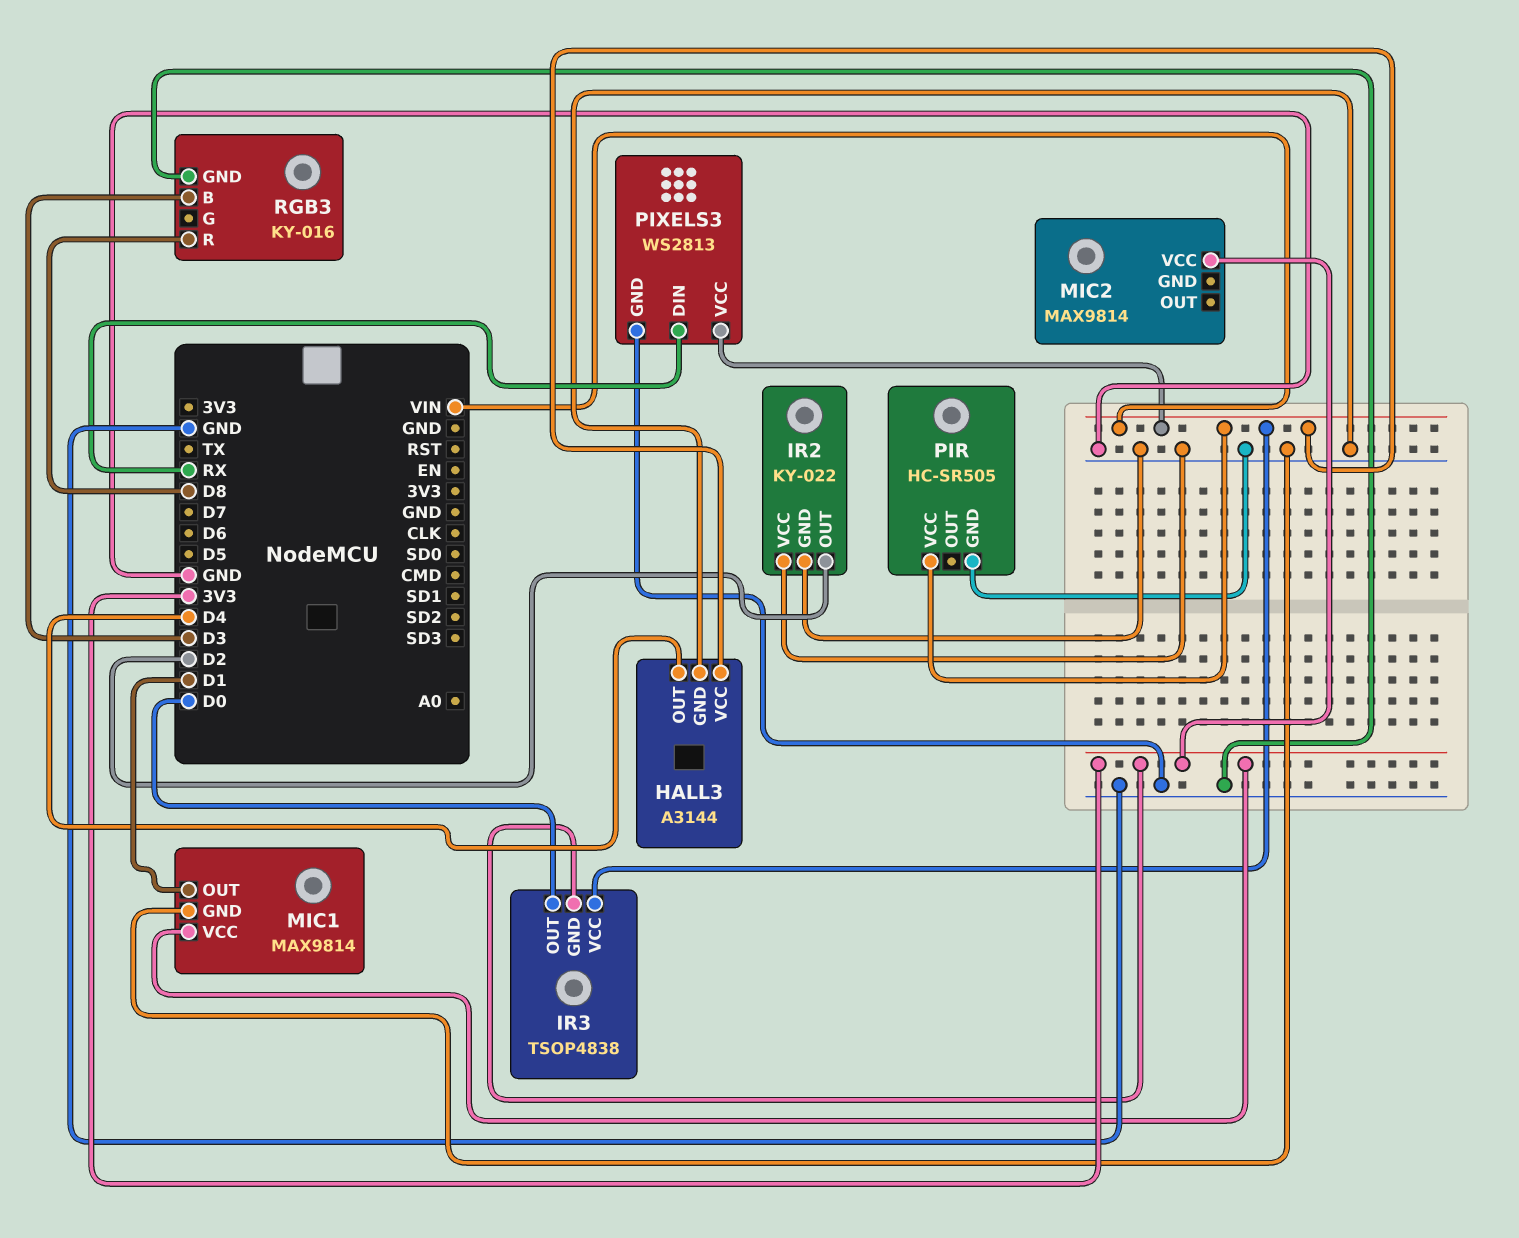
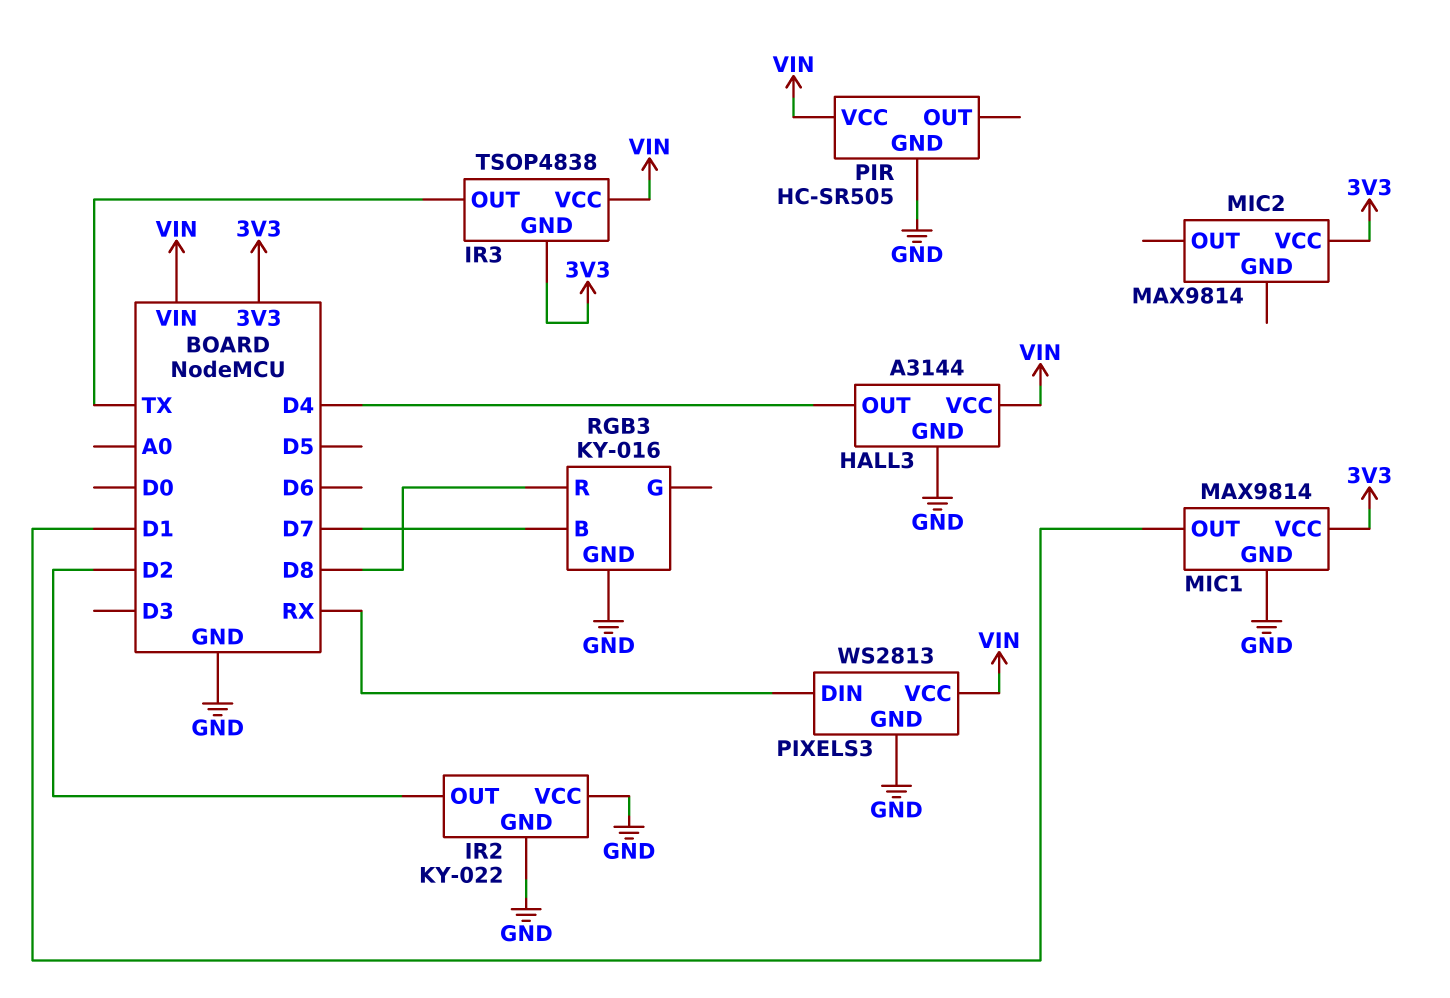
IR3 pin OUT: D0 -> TX
RGB3 pin B: D3 -> D7

